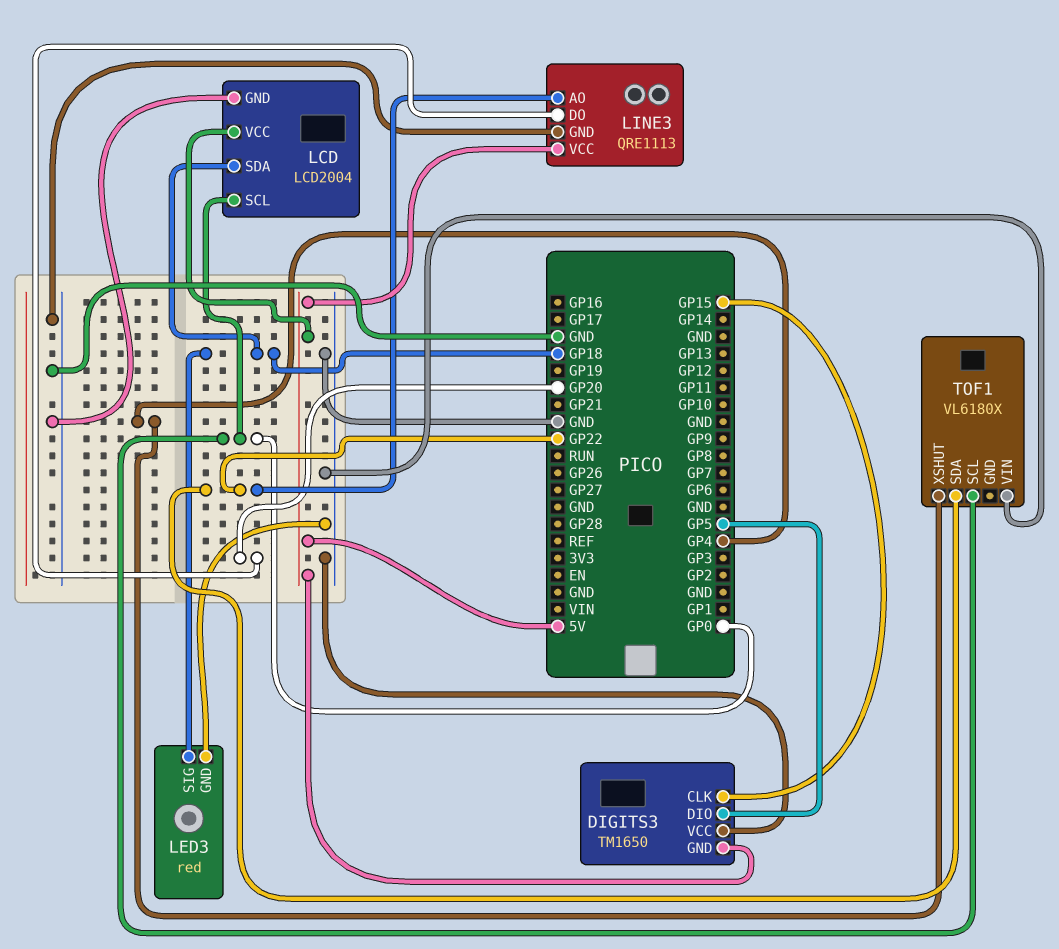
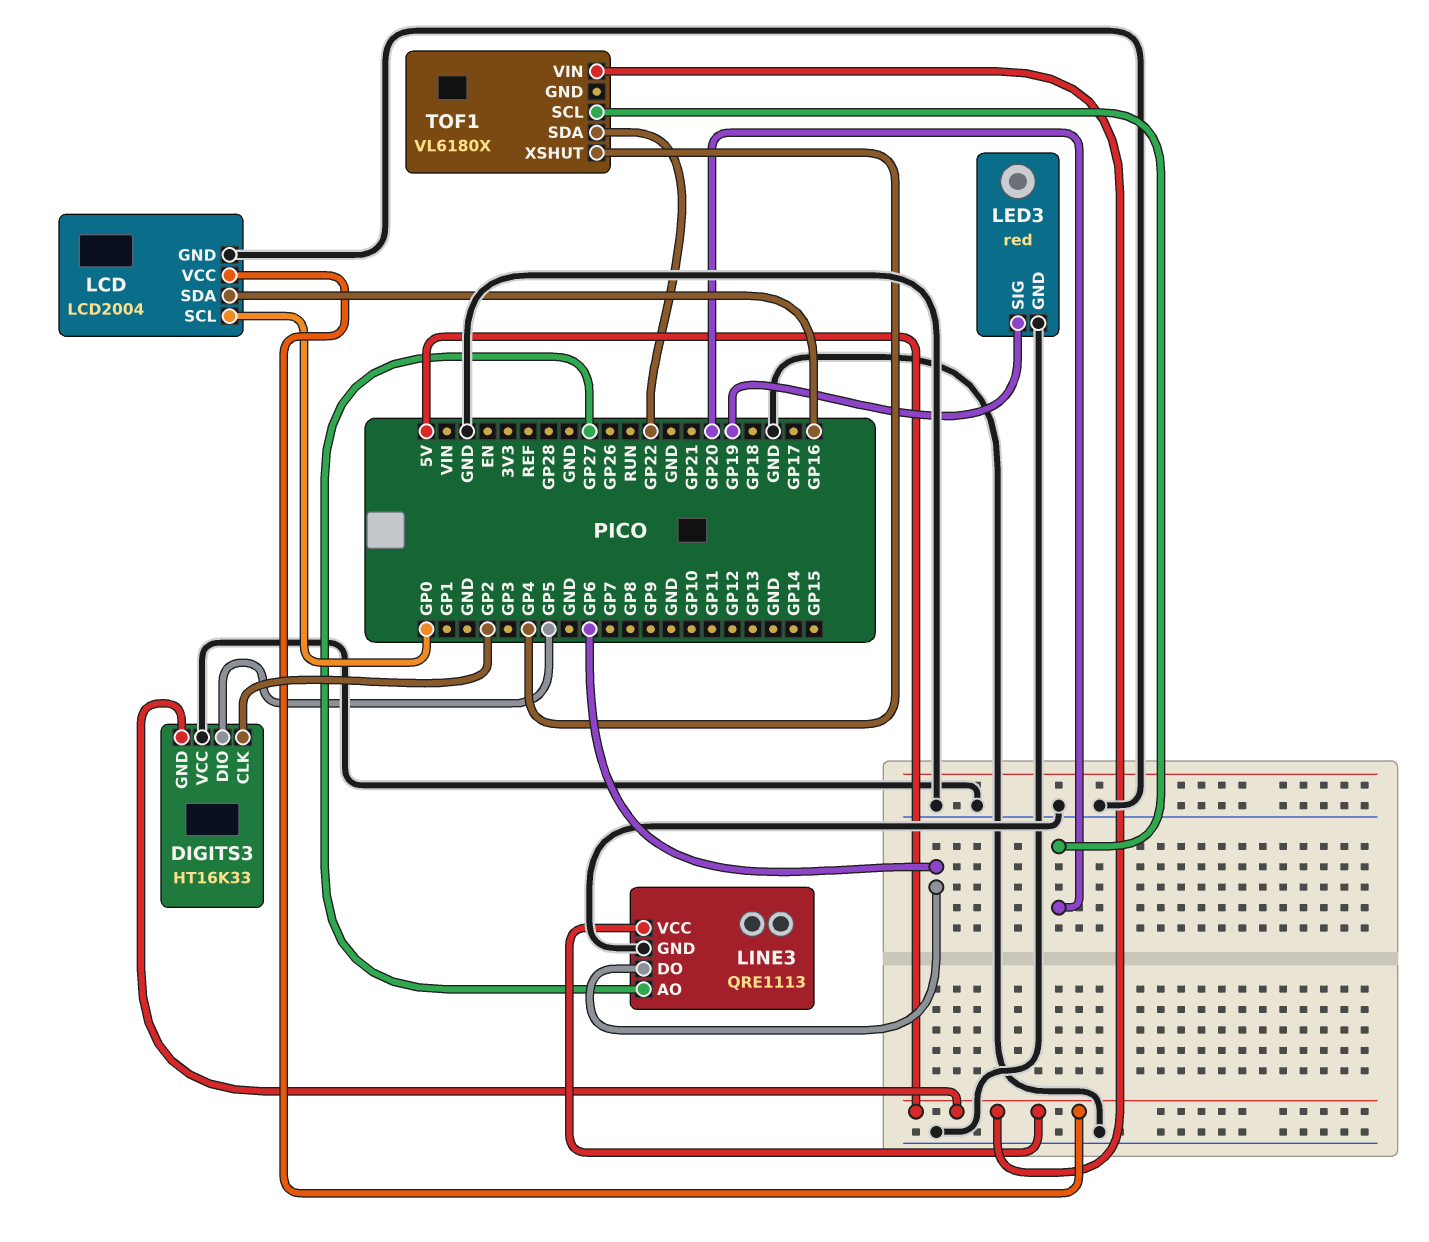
DIGITS3: TM1650 -> HT16K33
DIGITS3 pin CLK: GP15 -> GP2
LCD pin SDA: GP18 -> GP16
LED3 pin SIG: GP18 -> GP19
LINE3 pin AO: GP22 -> GP27
LINE3 pin DO: GP20 -> GP6
TOF1 pin SCL: GP0 -> GP20
TOF1 pin VIN: GND -> 5V

